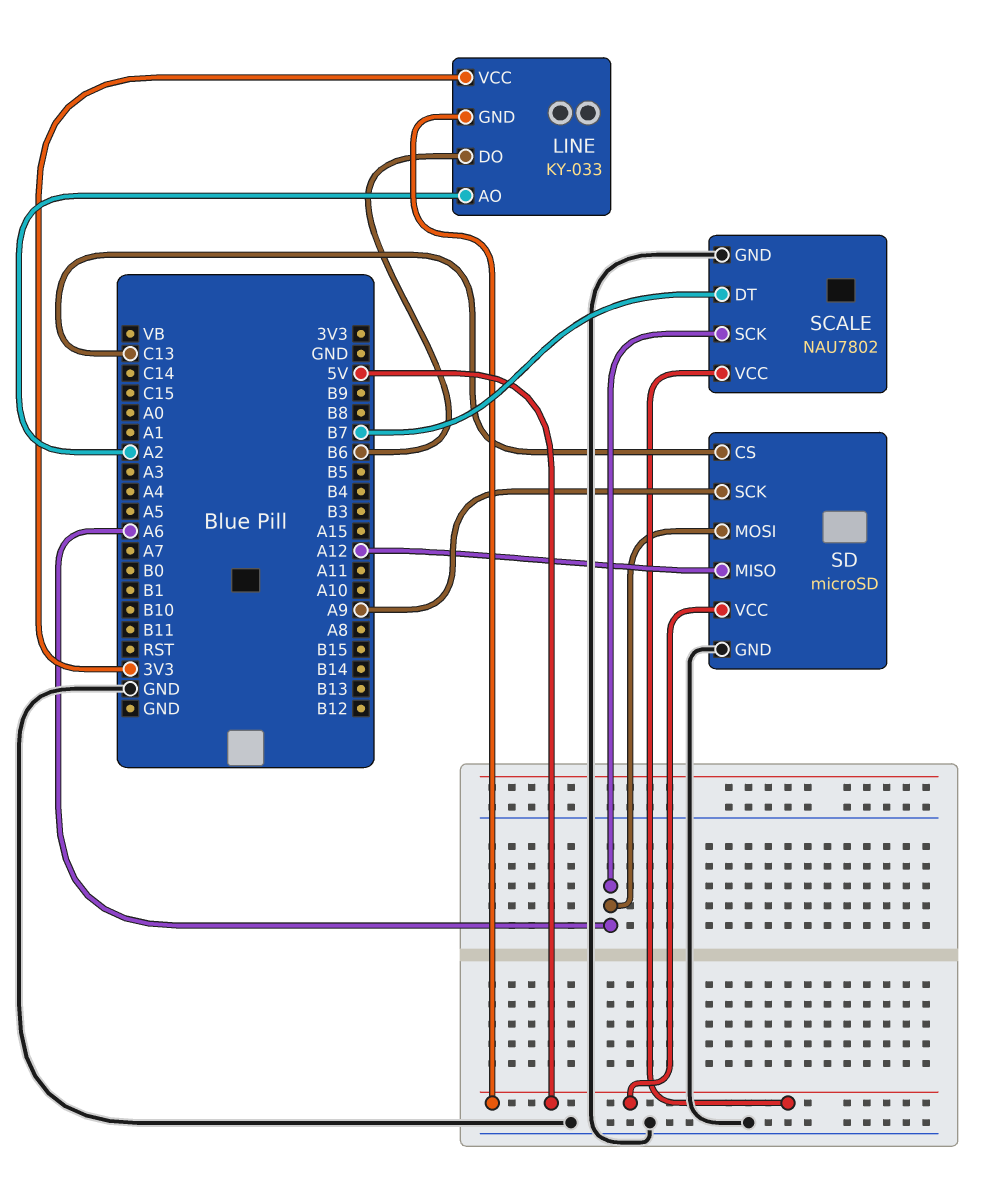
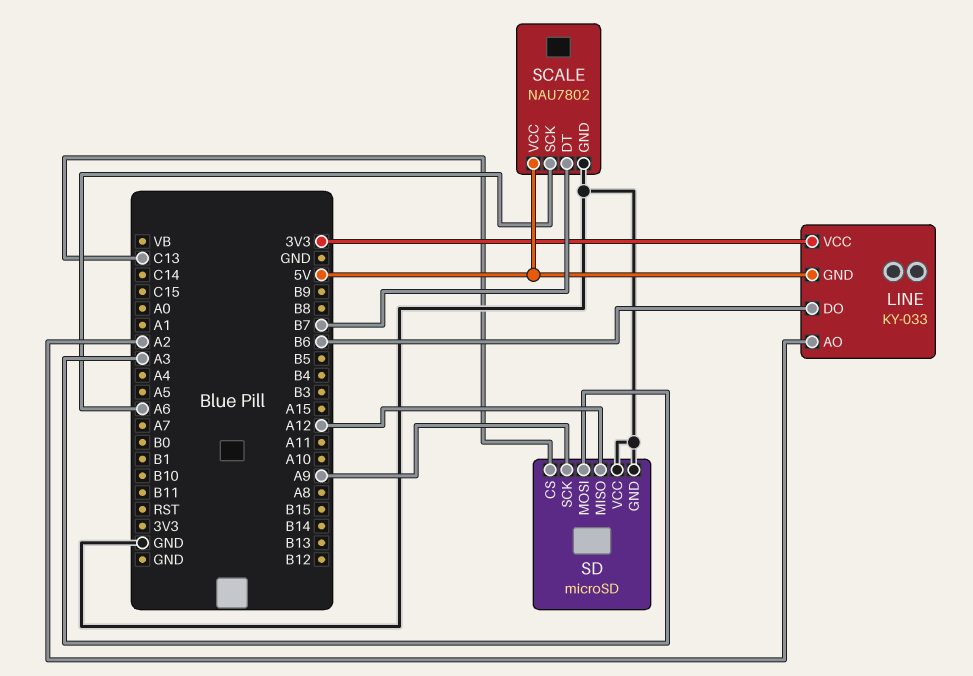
SD pin MOSI: A6 -> A3
SD pin VCC: 5V -> GND

